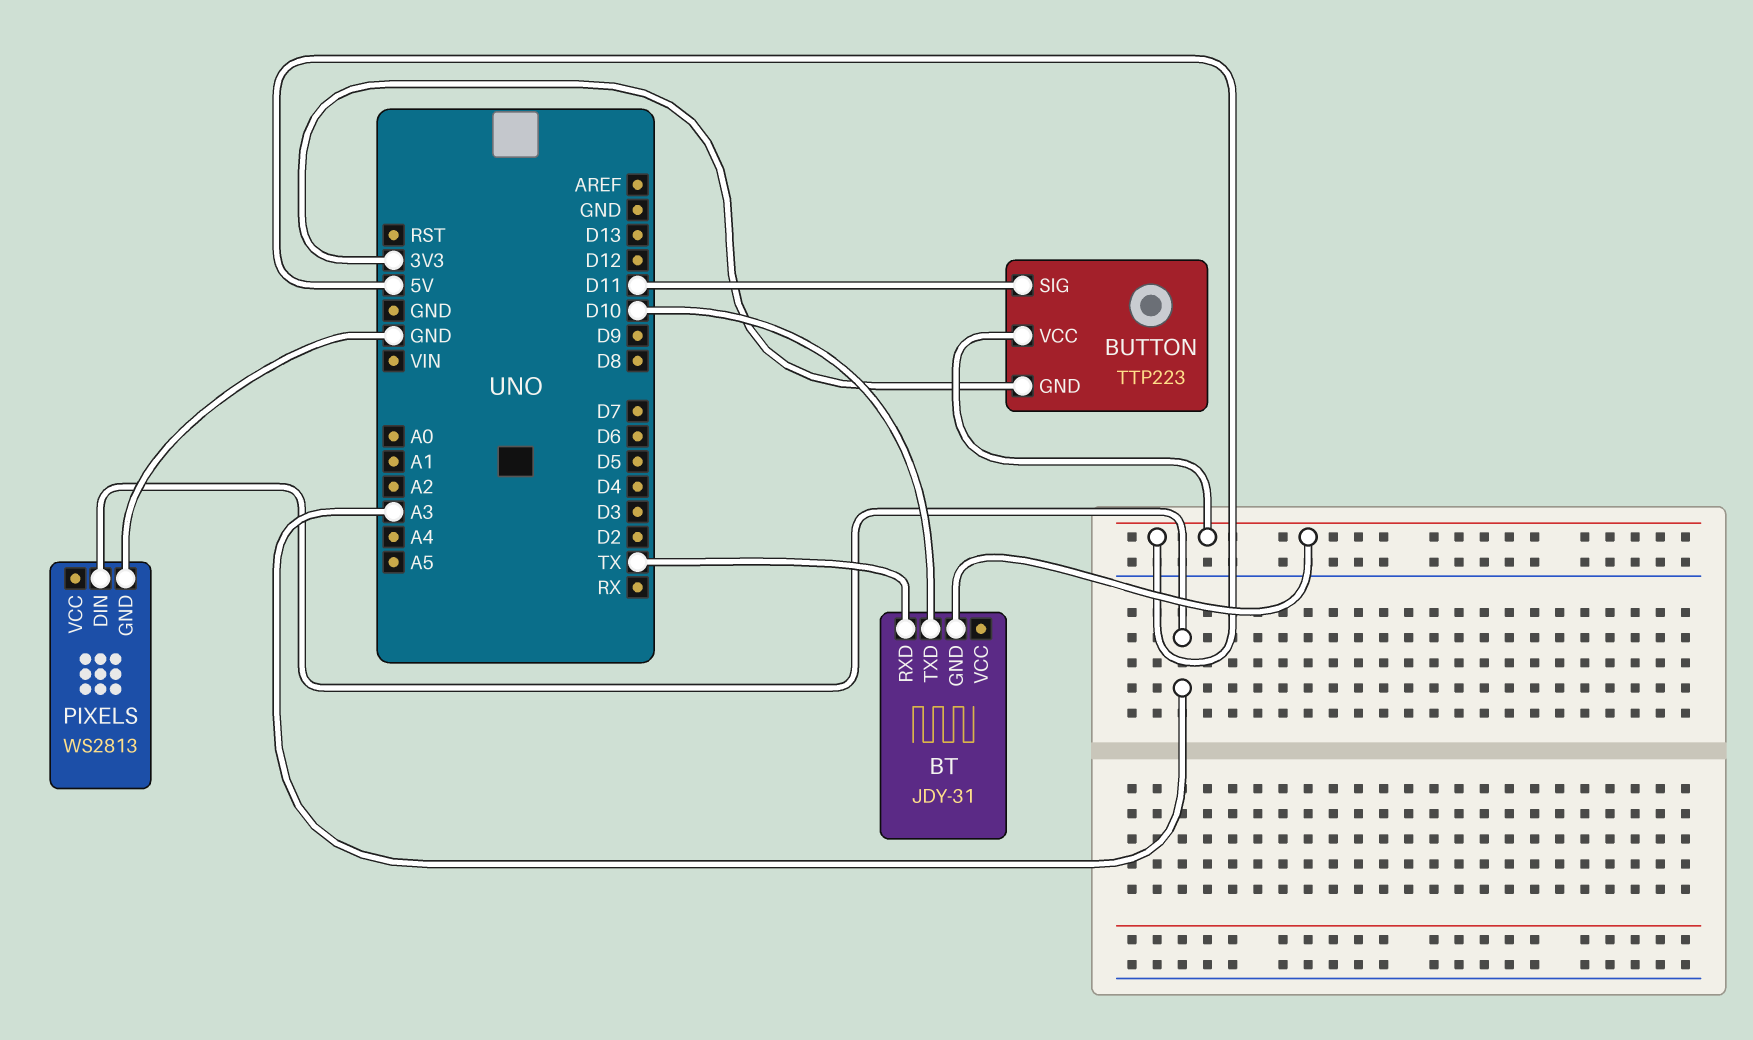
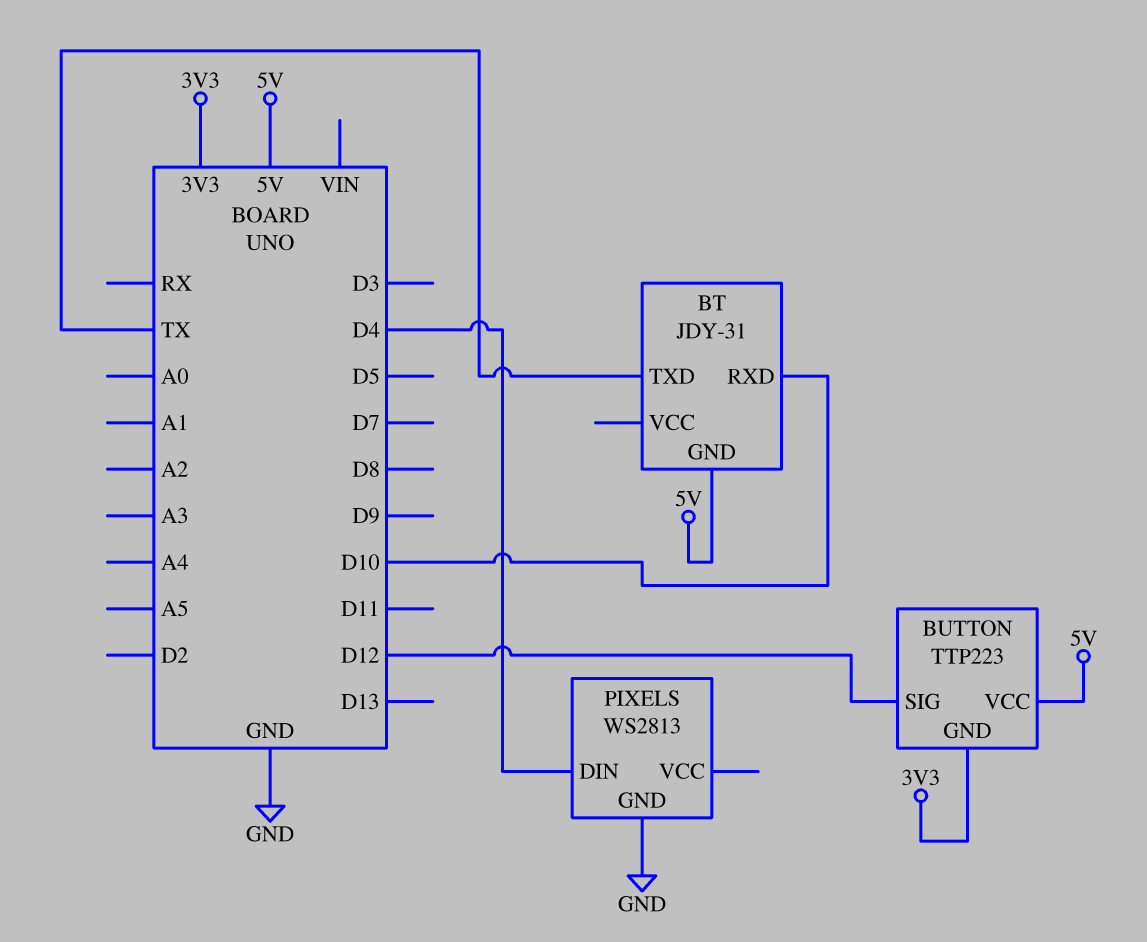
BT pin RXD: TX -> D10
BT pin TXD: D10 -> TX
BUTTON pin SIG: D11 -> D12
PIXELS pin DIN: A3 -> D4

